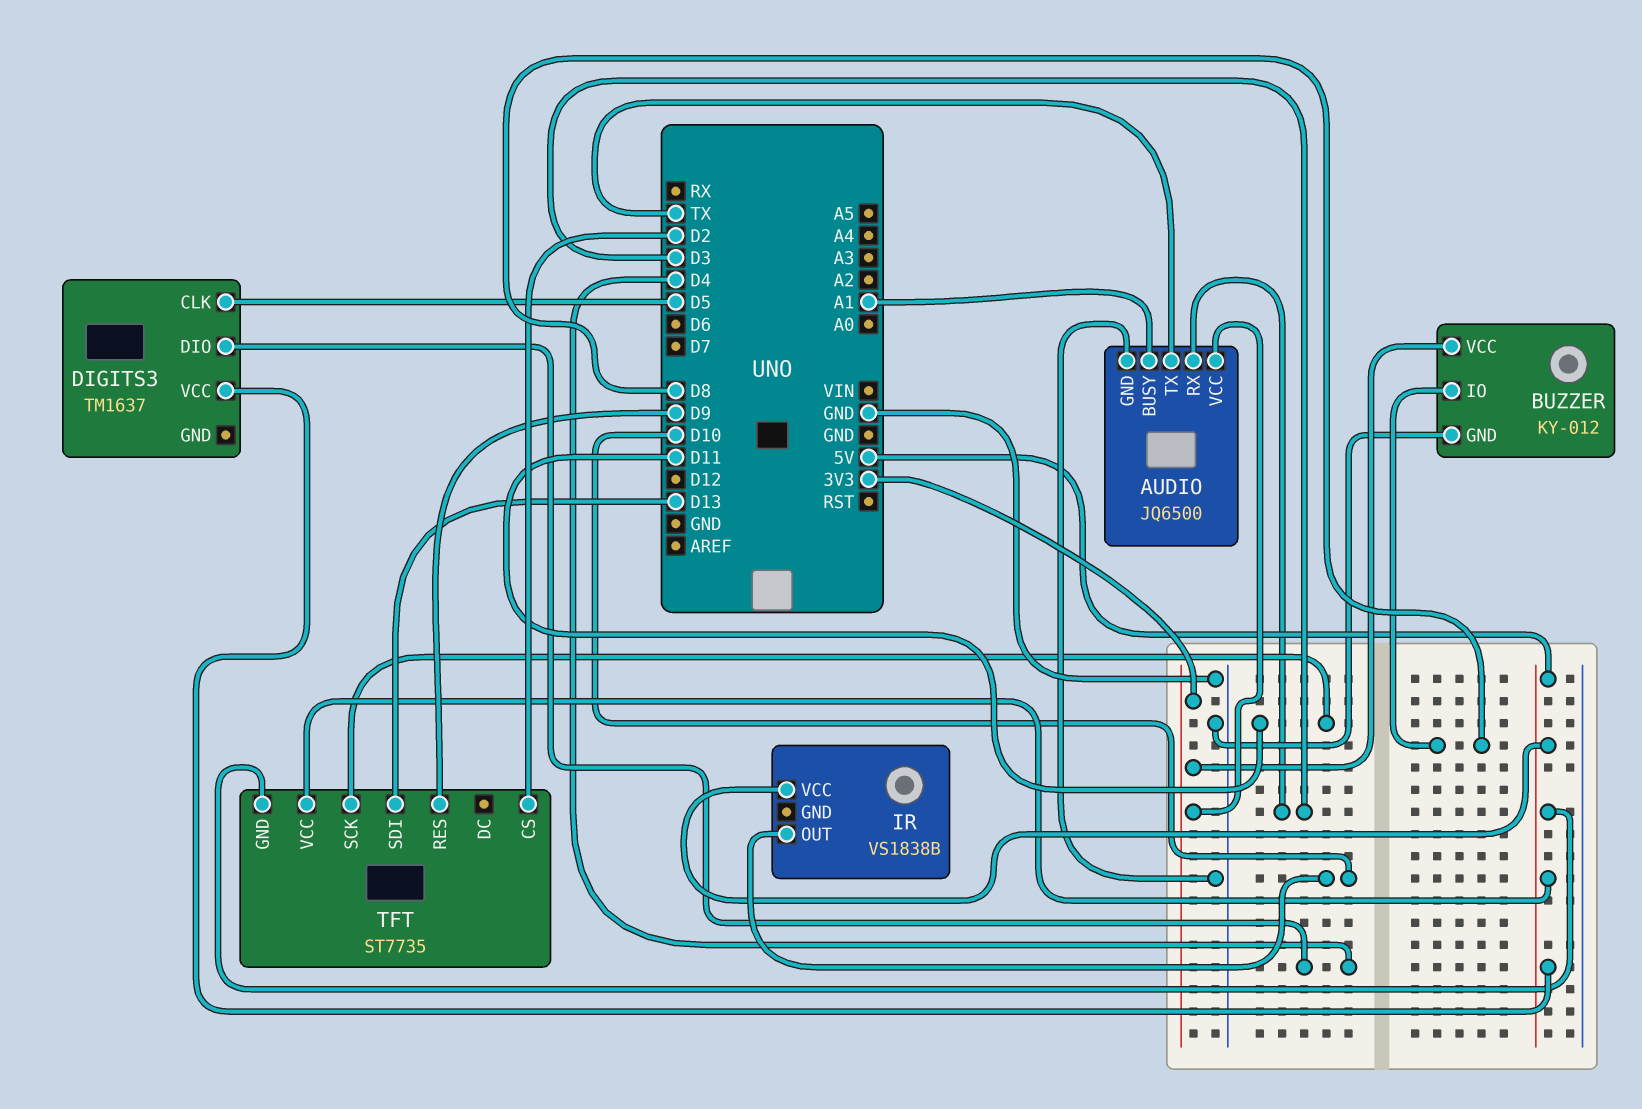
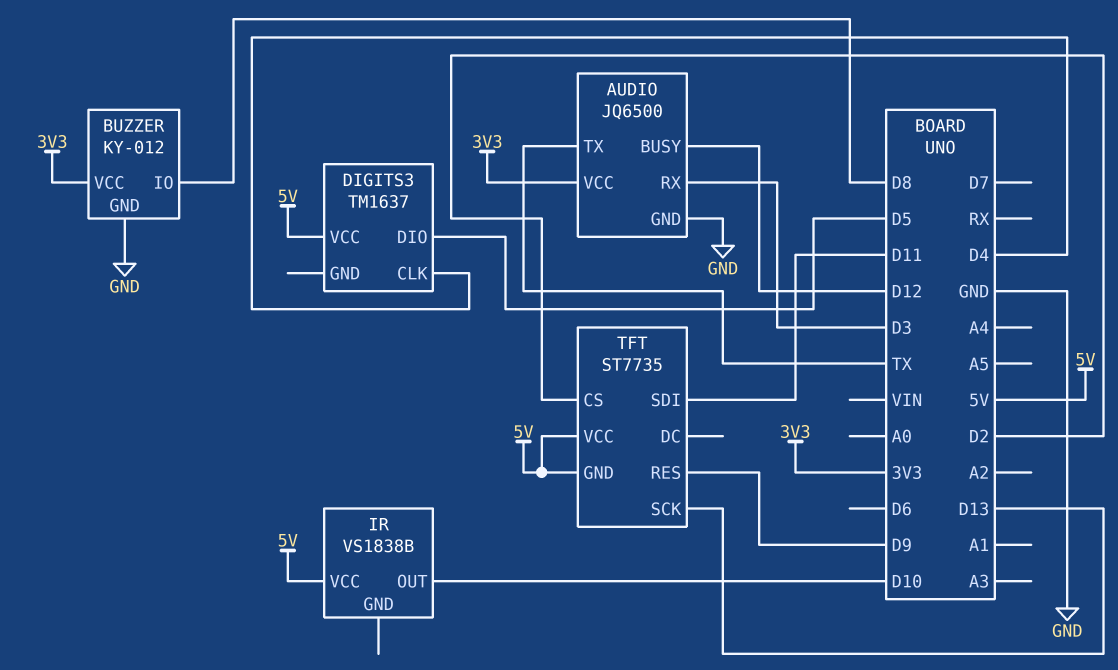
AUDIO pin BUSY: A1 -> D12
DIGITS3 pin CLK: D5 -> D4
DIGITS3 pin DIO: D4 -> D5
TFT pin SCK: D11 -> D13
TFT pin SDI: D13 -> D11

